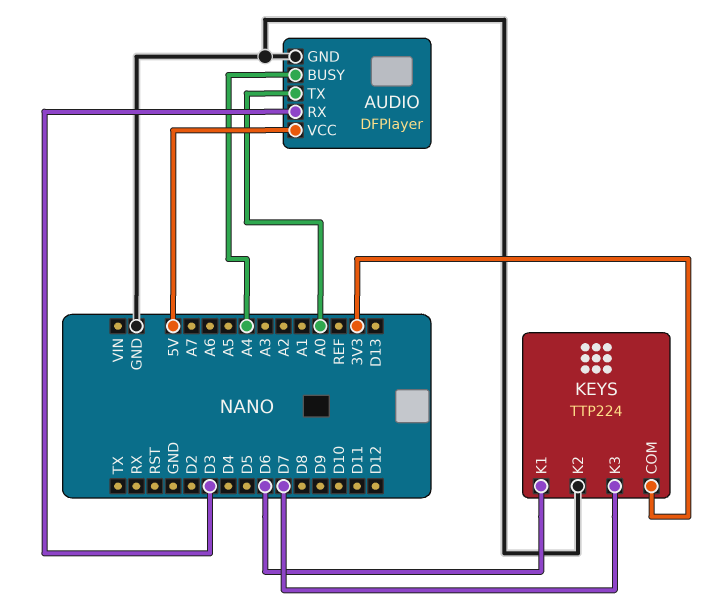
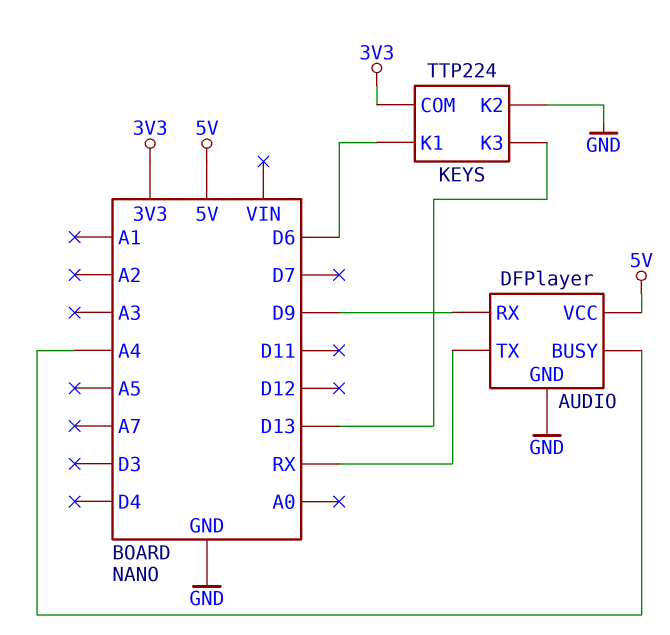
AUDIO pin RX: D3 -> D9
AUDIO pin TX: A0 -> RX
KEYS pin K3: D7 -> D13

